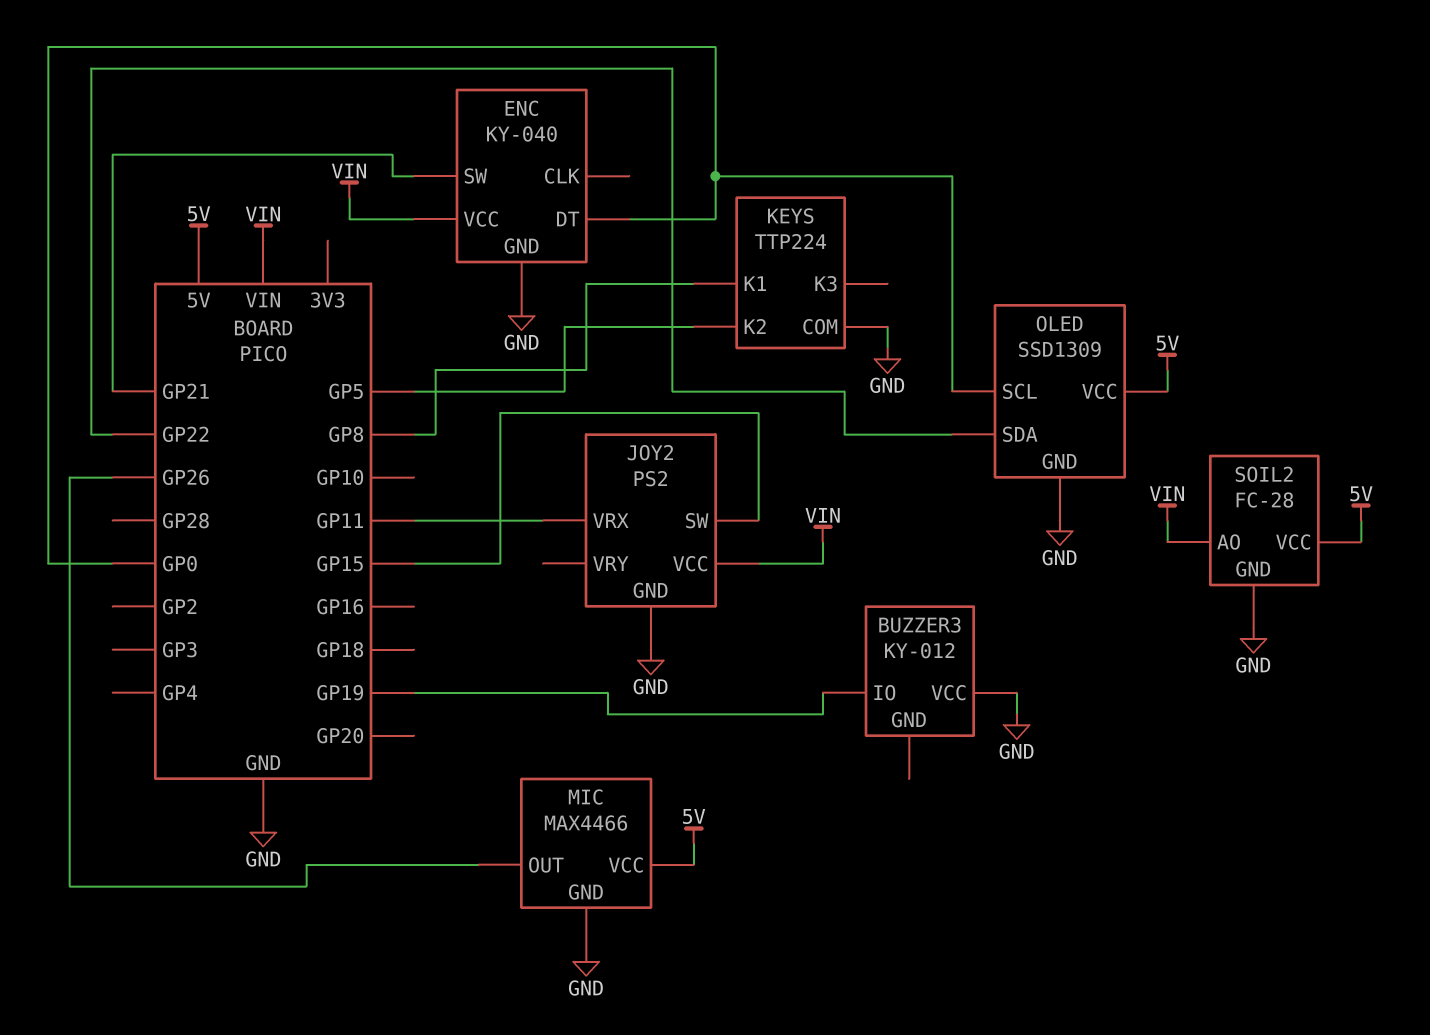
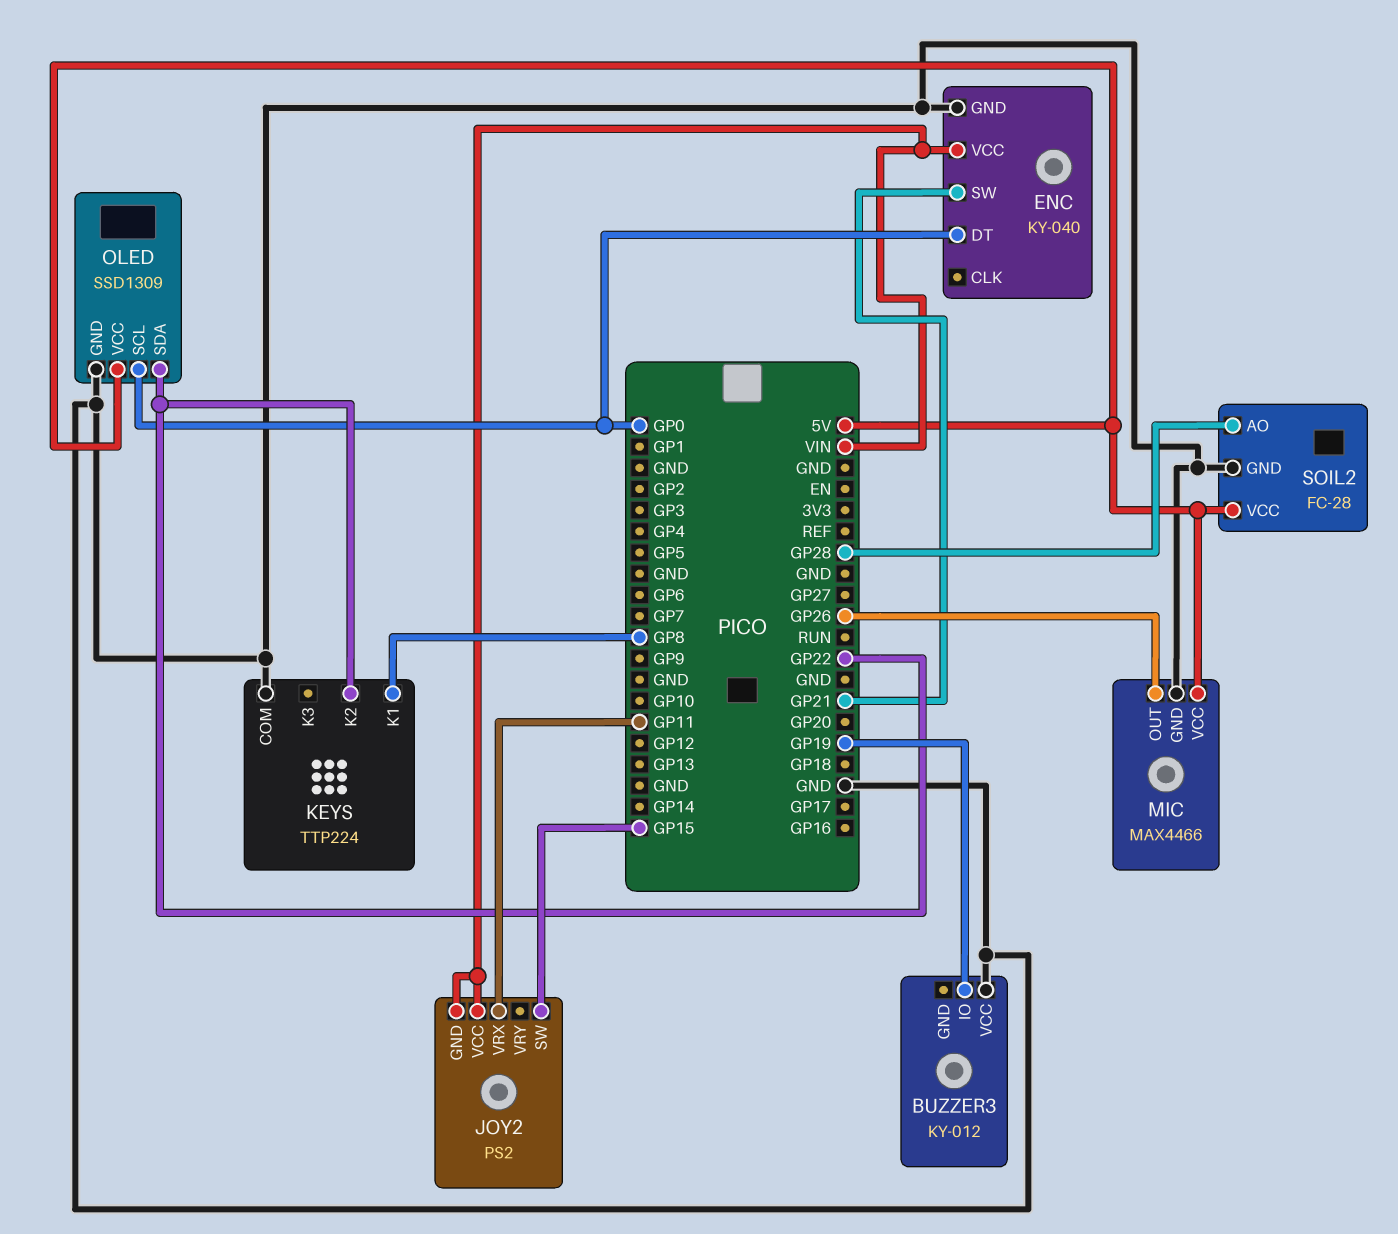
JOY2 pin GND: GND -> VIN
KEYS pin K2: GP5 -> GP22
SOIL2 pin AO: VIN -> GP28

